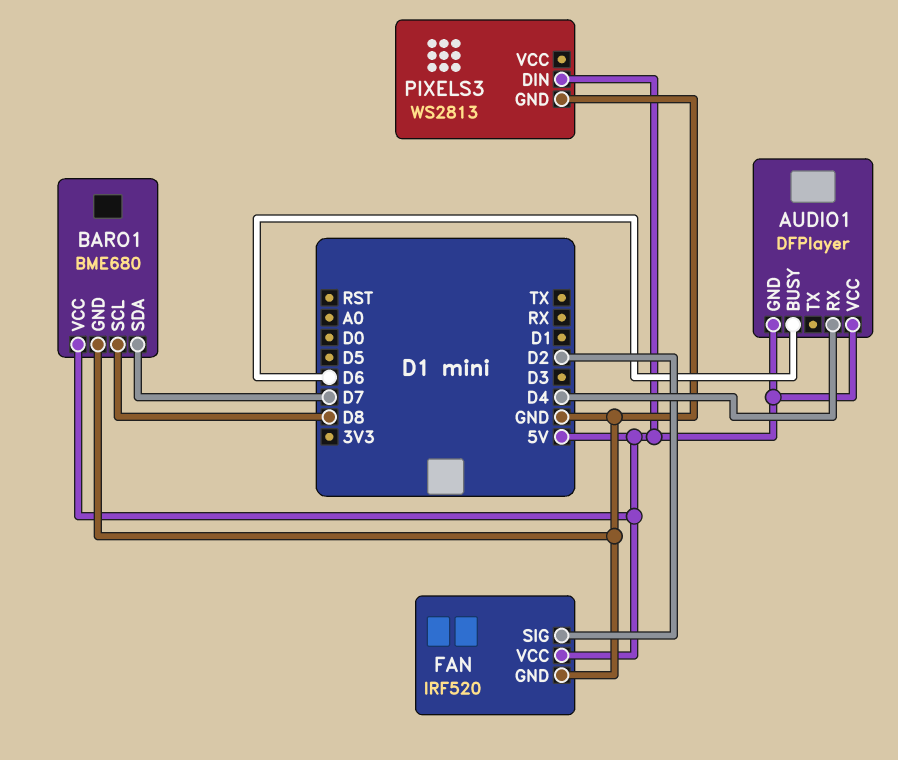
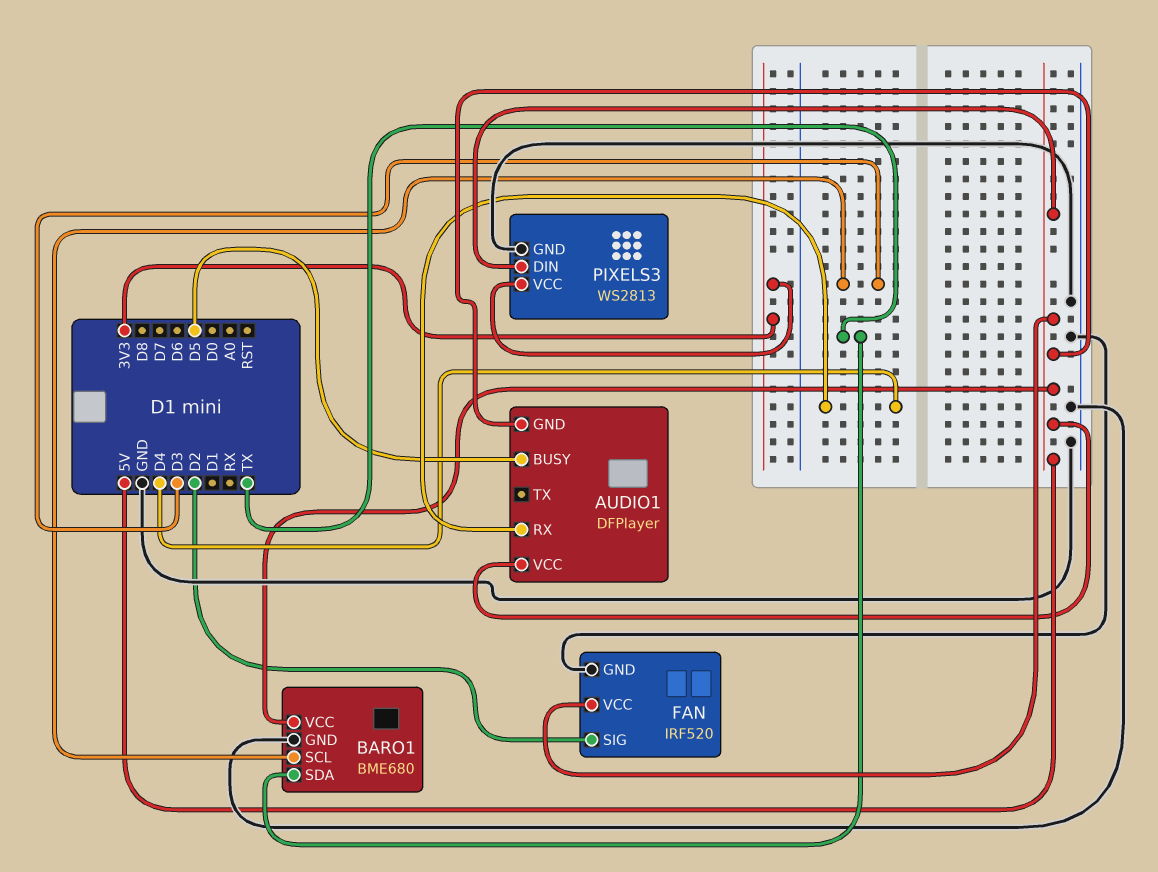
AUDIO1 pin BUSY: D6 -> D5
BARO1 pin SCL: D8 -> D3
BARO1 pin SDA: D7 -> TX
PIXELS3 pin VCC: none -> 3V3

